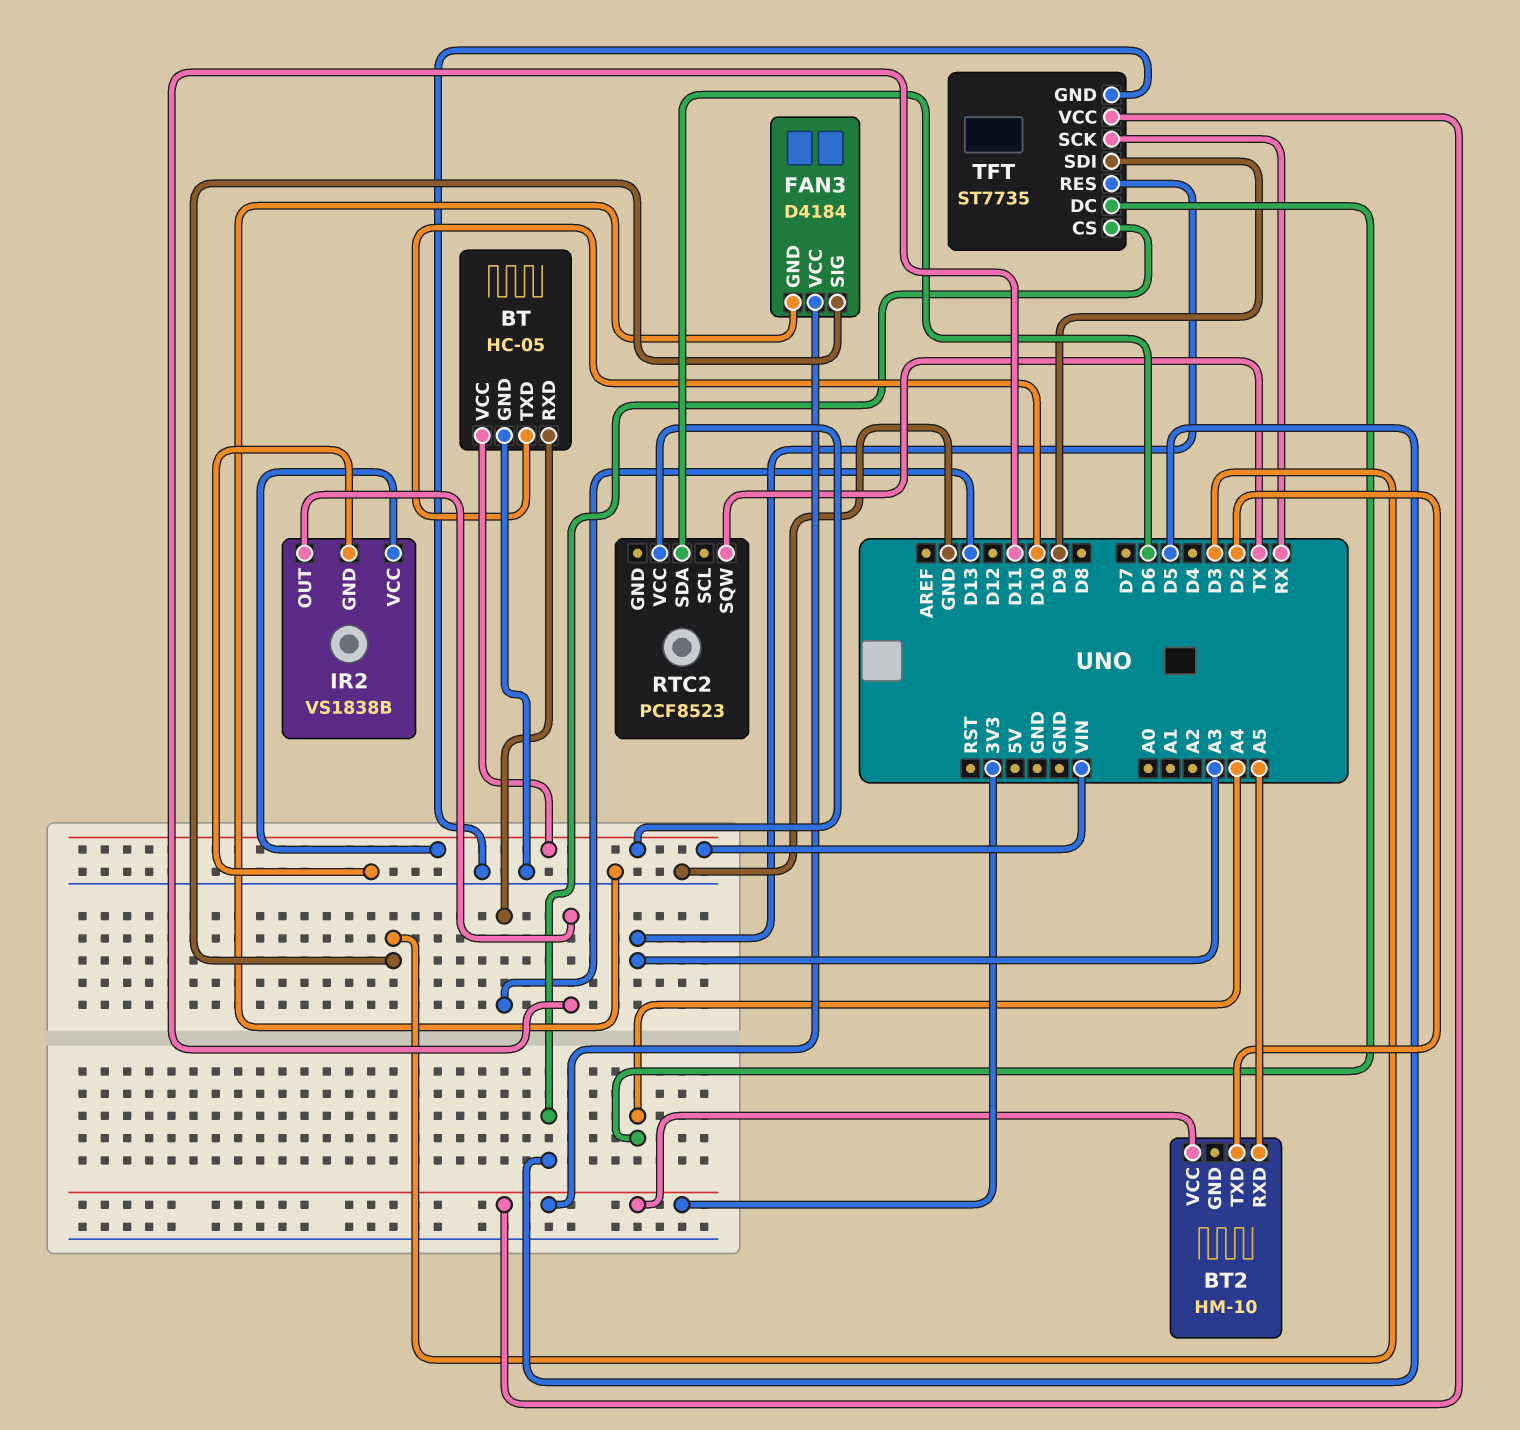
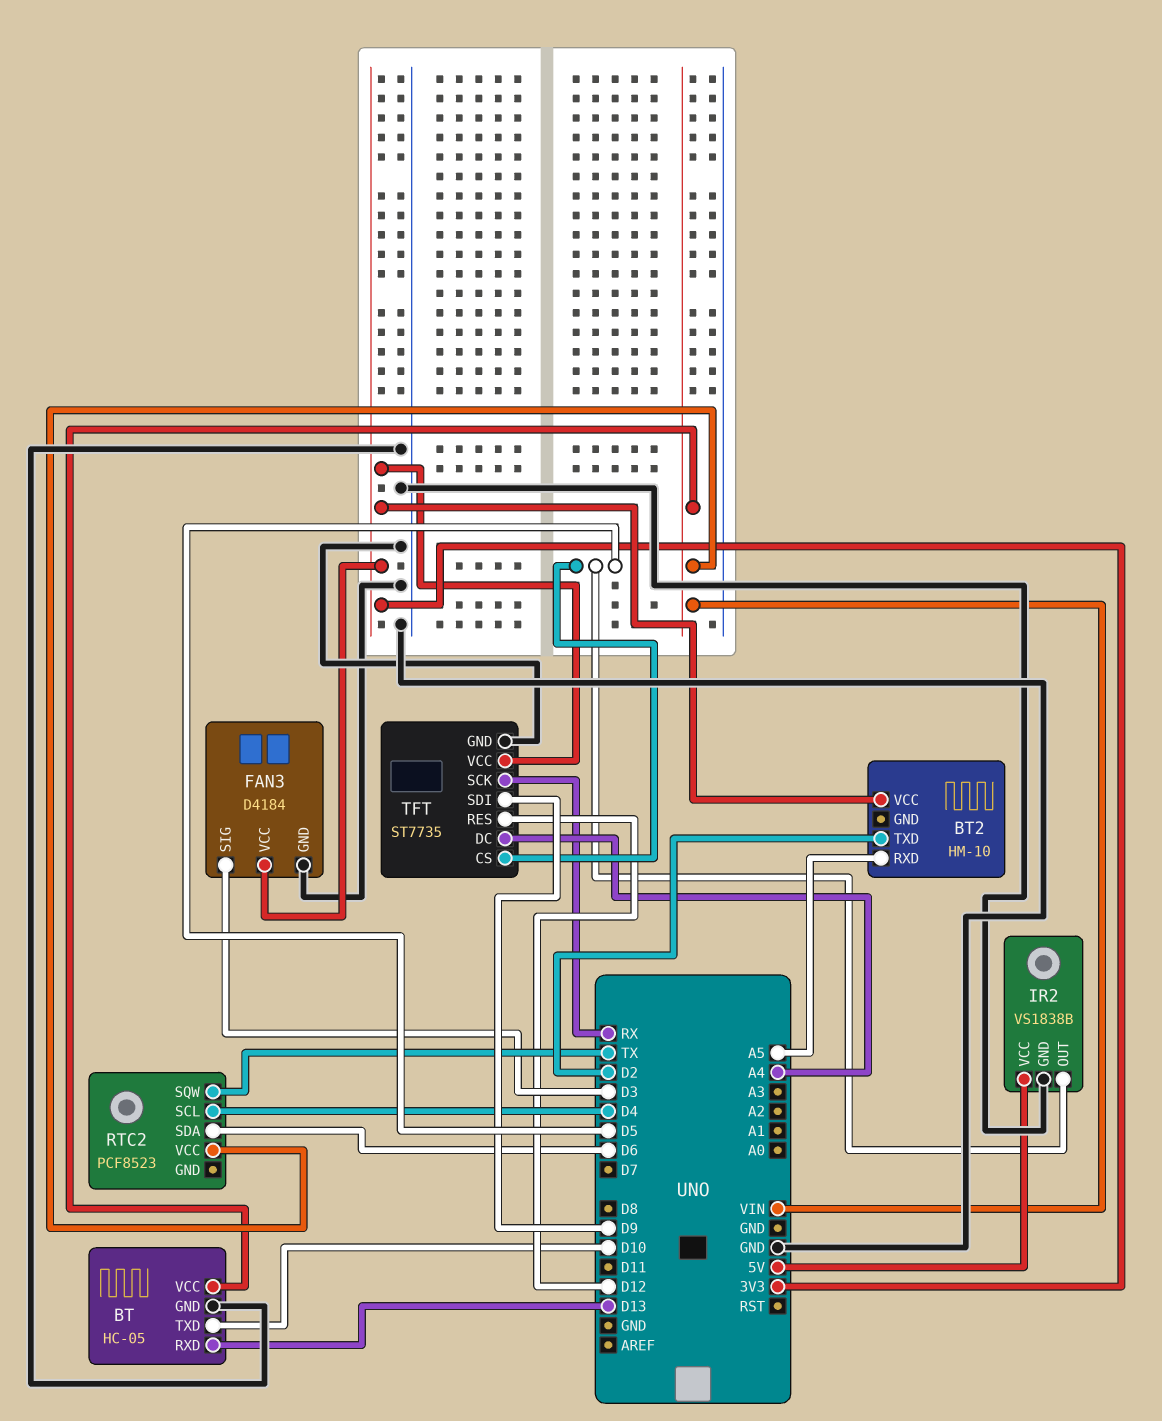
IR2 pin OUT: D11 -> D5
IR2 pin VCC: VIN -> 5V
RTC2 pin SCL: none -> D4
TFT pin RES: A3 -> D12

